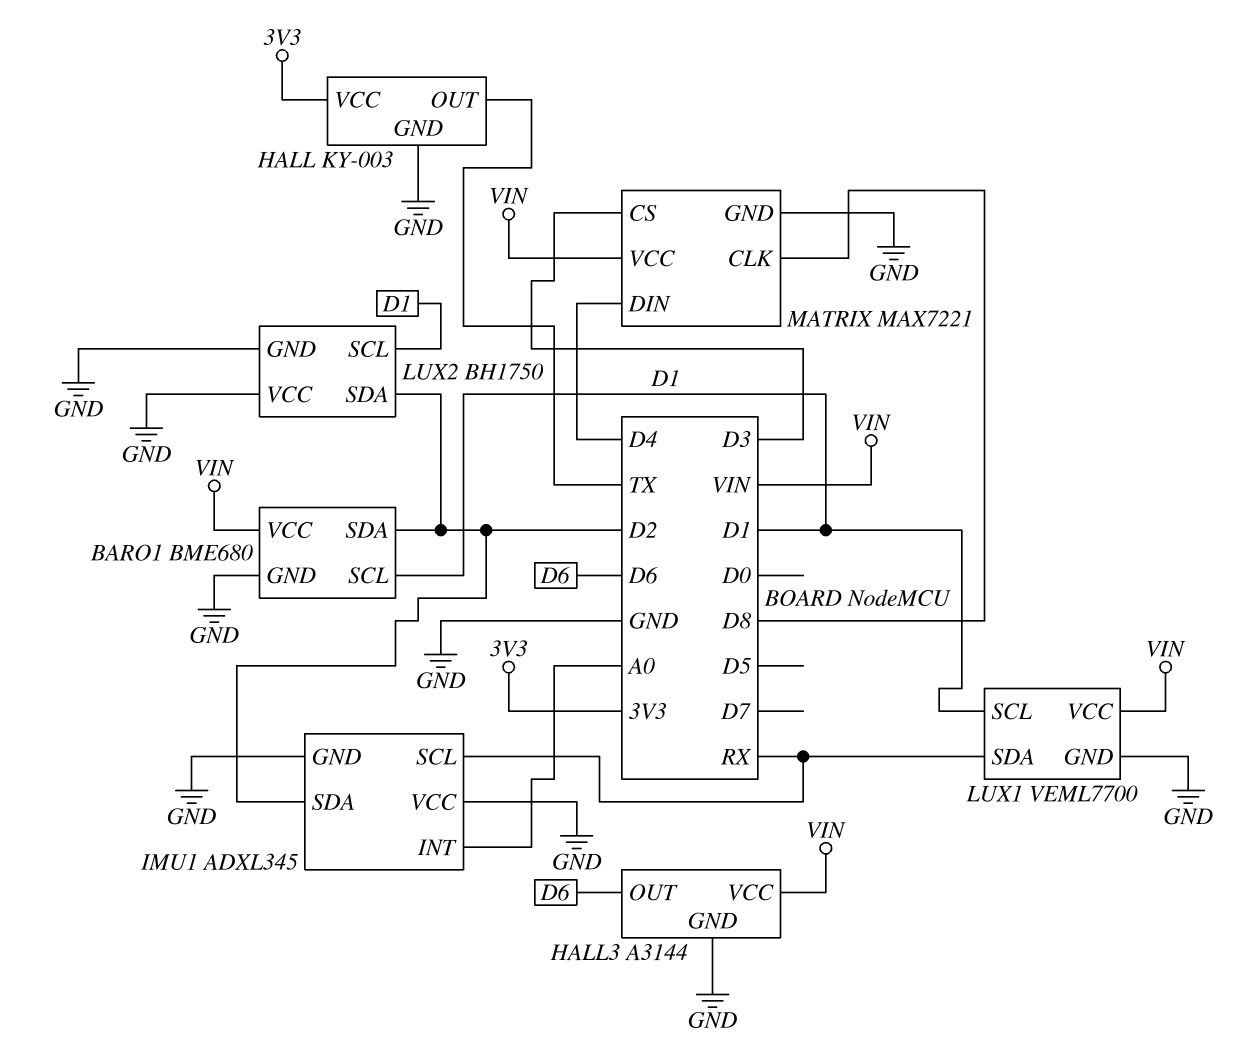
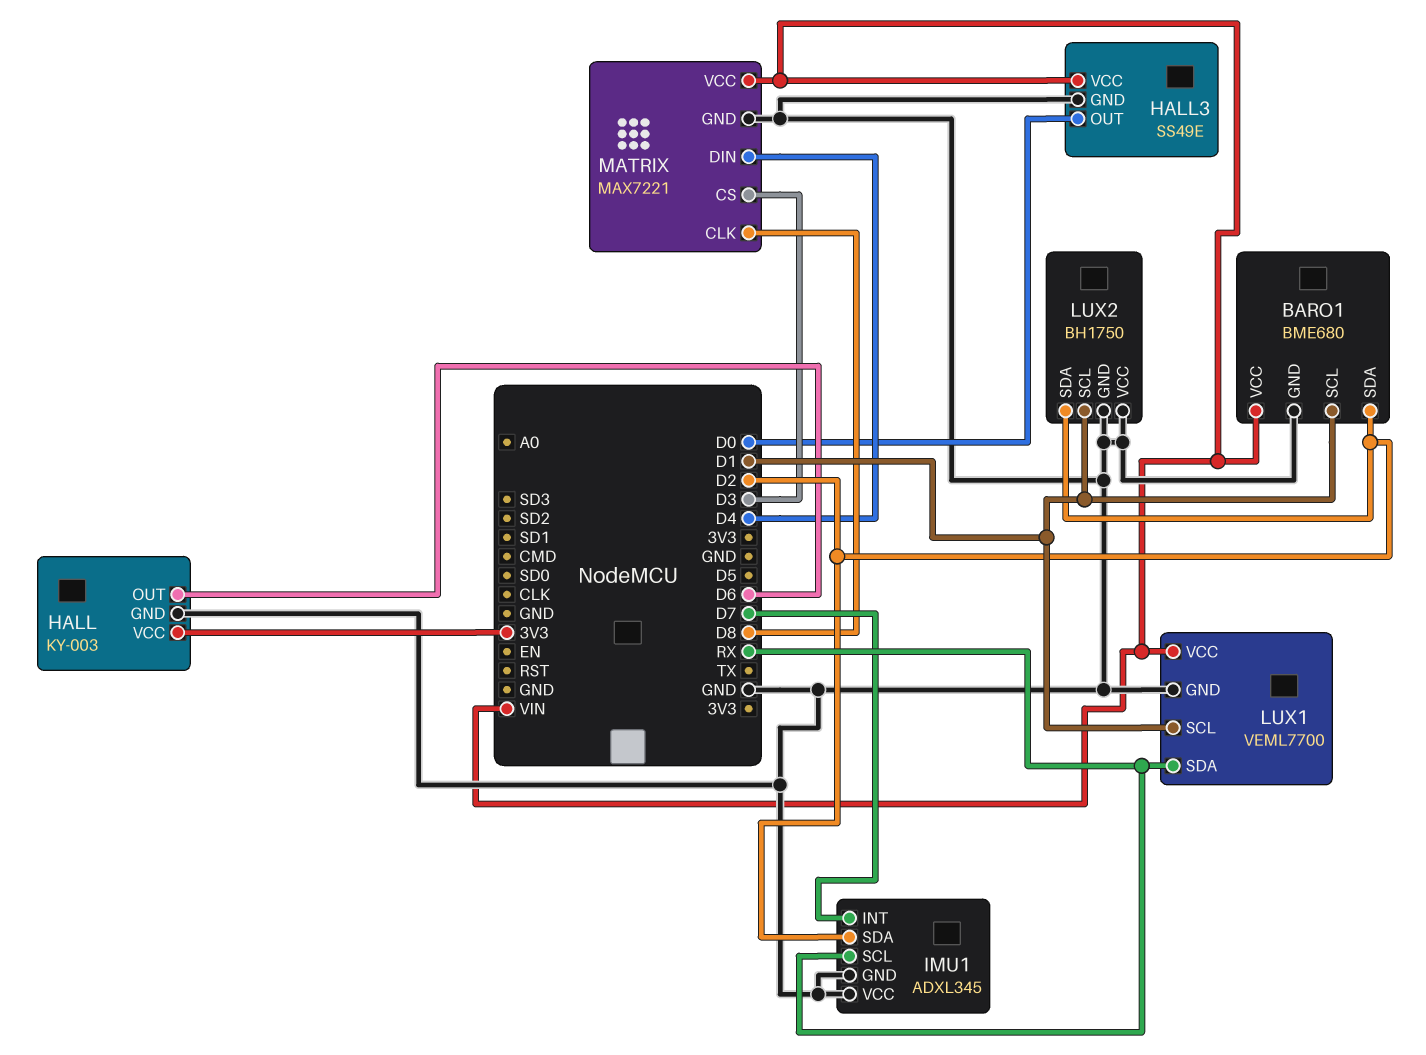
HALL pin OUT: TX -> D6
HALL3: A3144 -> SS49E
HALL3 pin OUT: D6 -> D0
IMU1 pin INT: A0 -> D7

